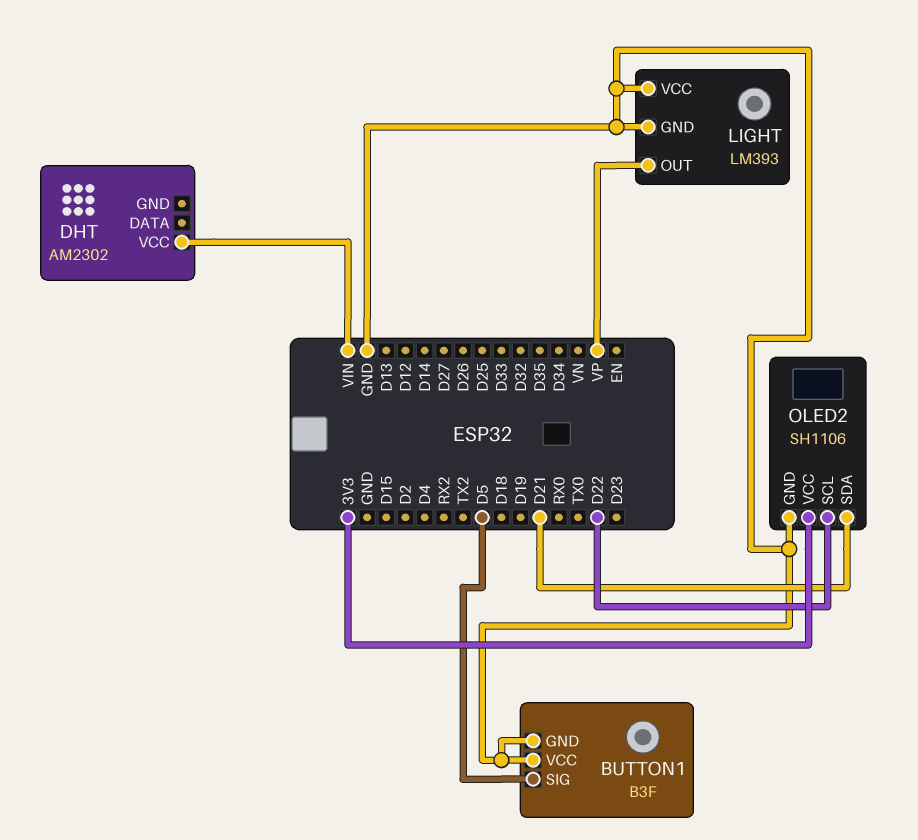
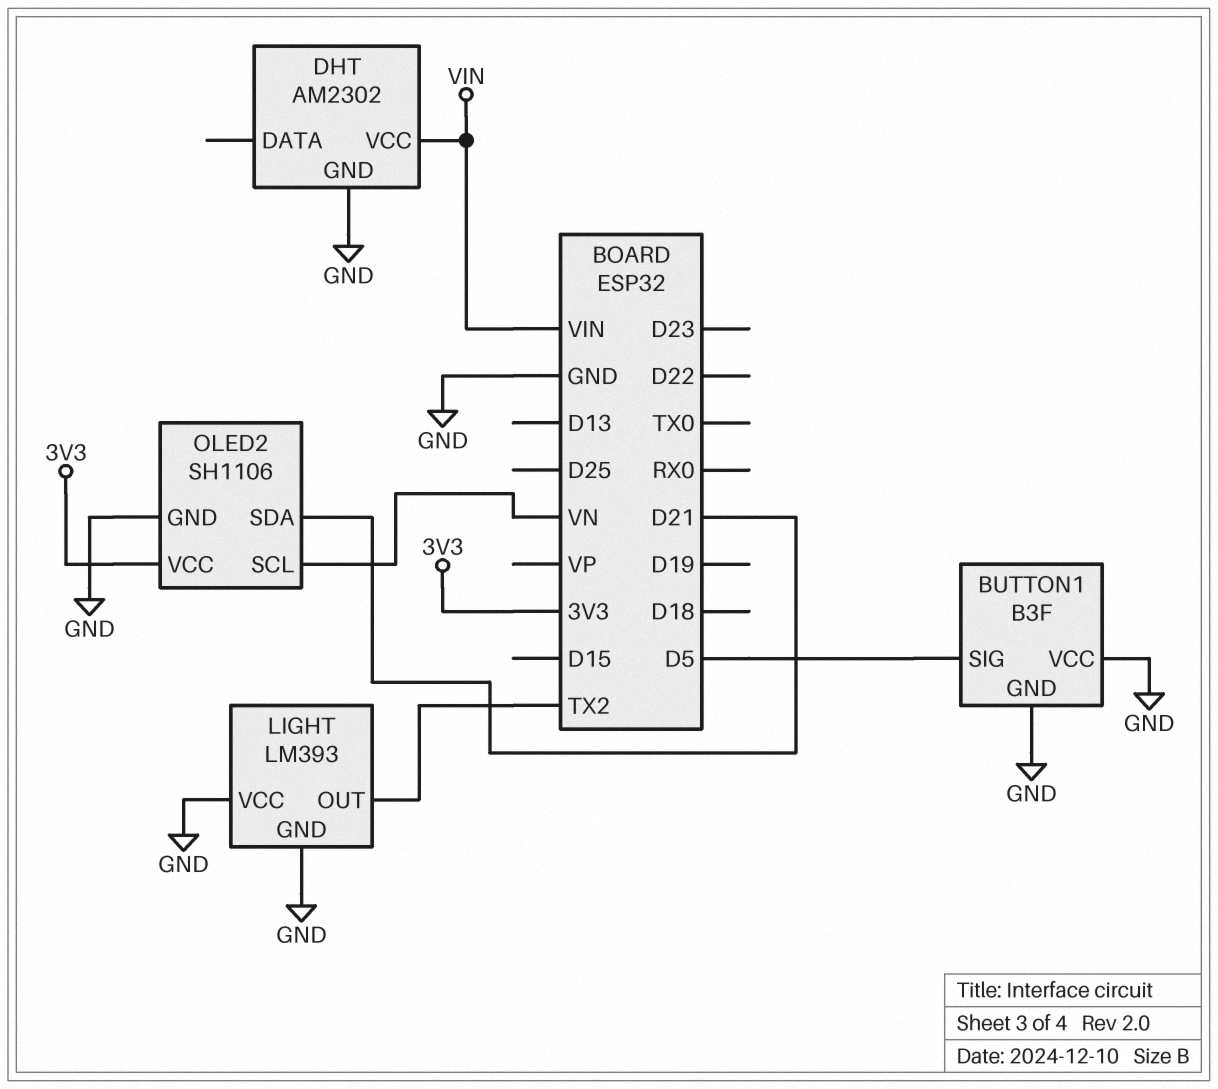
DHT pin GND: none -> GND
LIGHT pin OUT: VP -> TX2
OLED2 pin SCL: D22 -> VN

